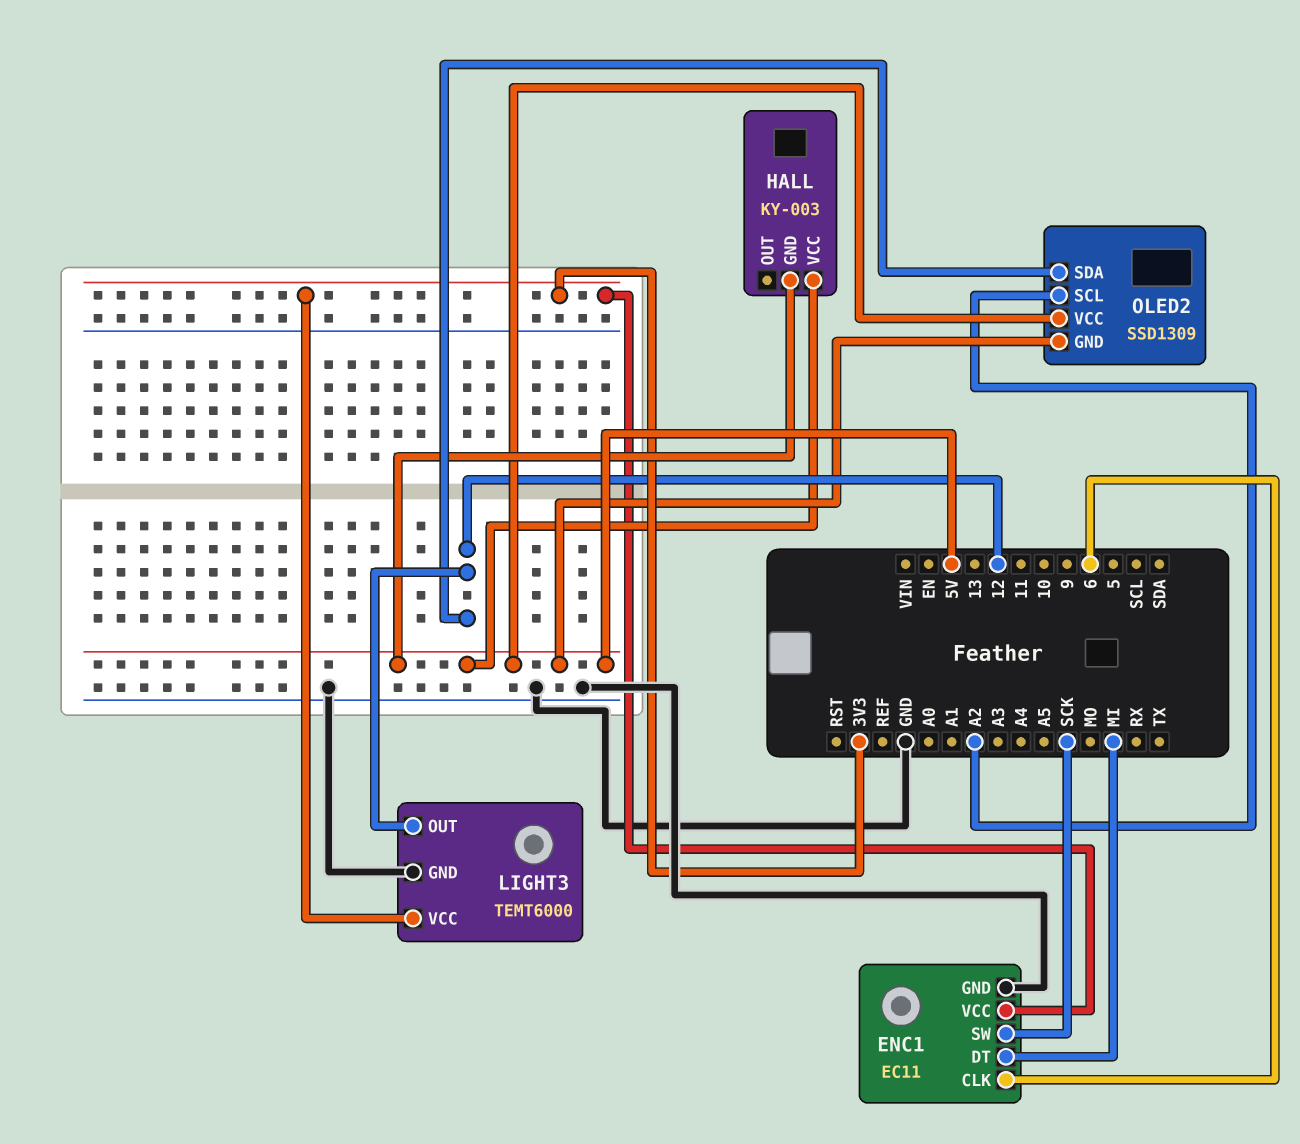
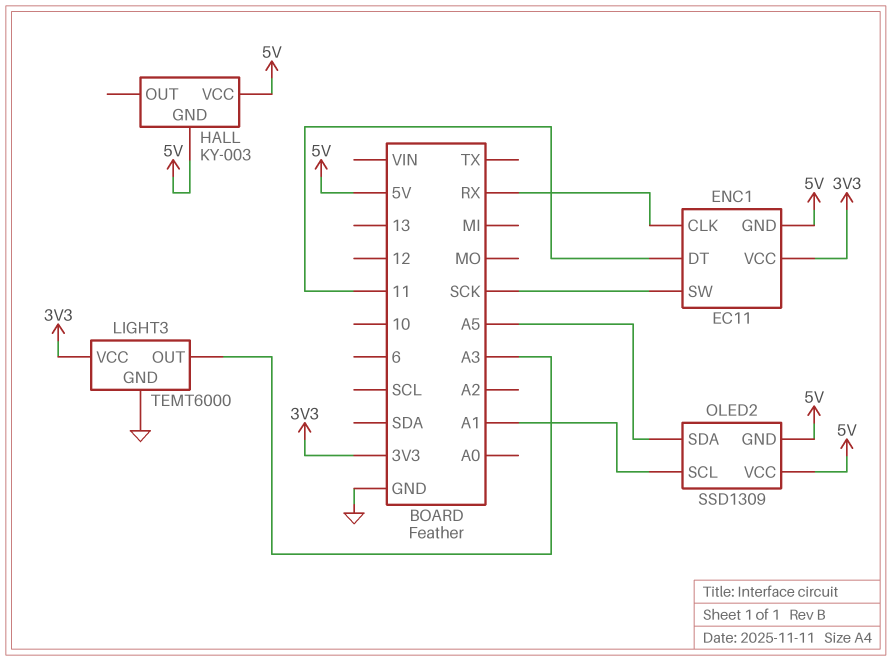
ENC1 pin CLK: 6 -> RX
ENC1 pin DT: MI -> 11
ENC1 pin GND: GND -> 5V
LIGHT3 pin OUT: 12 -> A3
OLED2 pin SCL: A2 -> A1
OLED2 pin SDA: 12 -> A5

